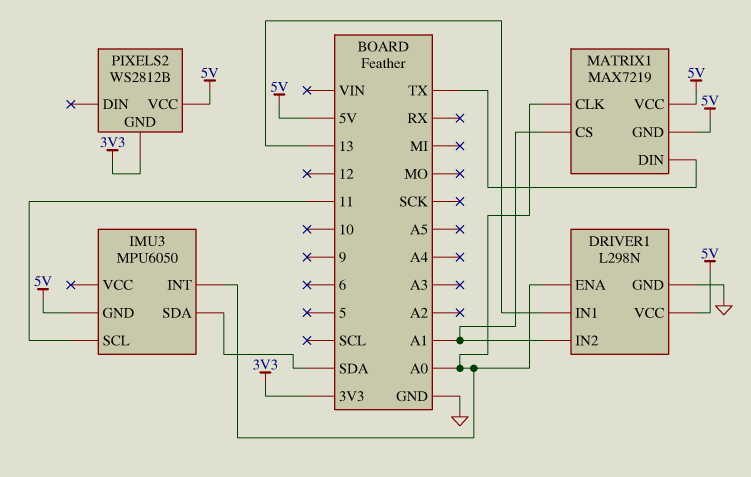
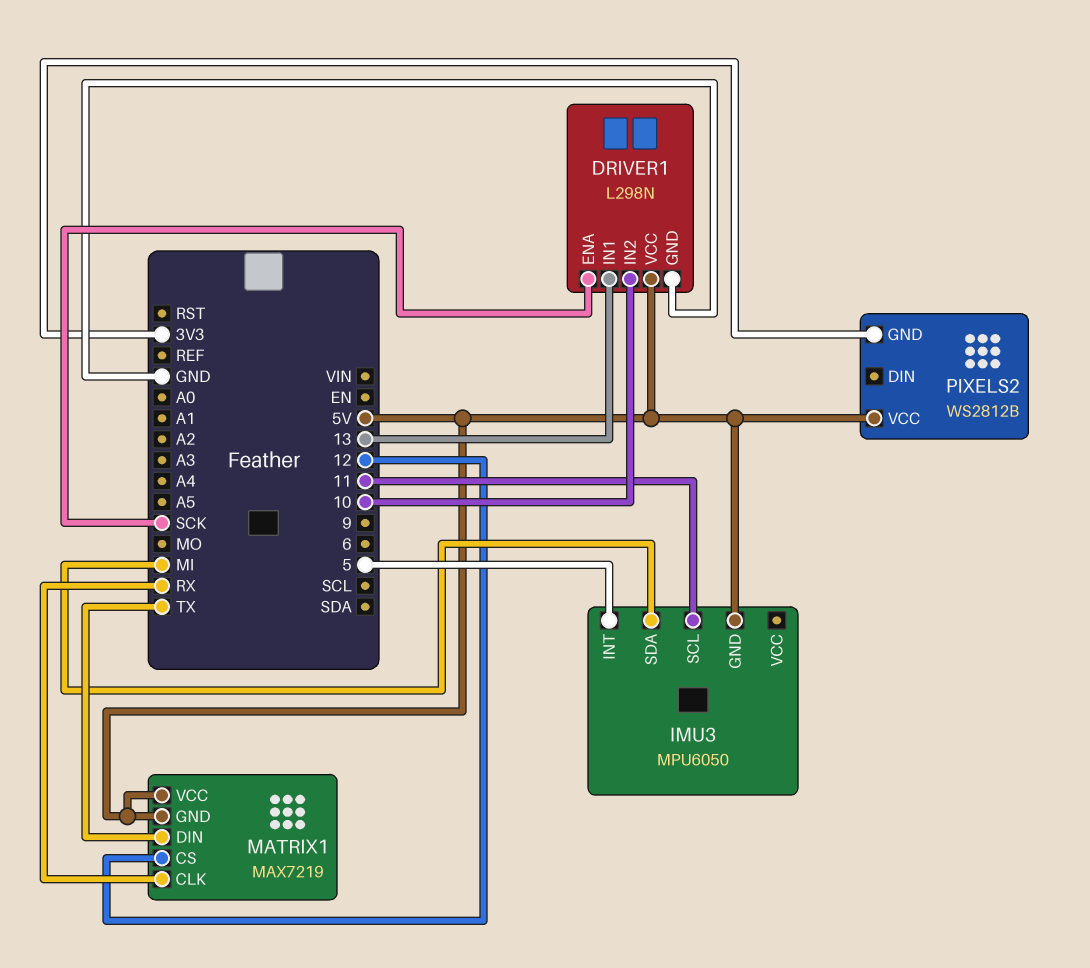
DRIVER1 pin ENA: A0 -> SCK
DRIVER1 pin IN2: A1 -> 10
IMU3 pin INT: A0 -> 5
IMU3 pin SDA: SDA -> MI
MATRIX1 pin CLK: A0 -> RX
MATRIX1 pin CS: A1 -> 12

